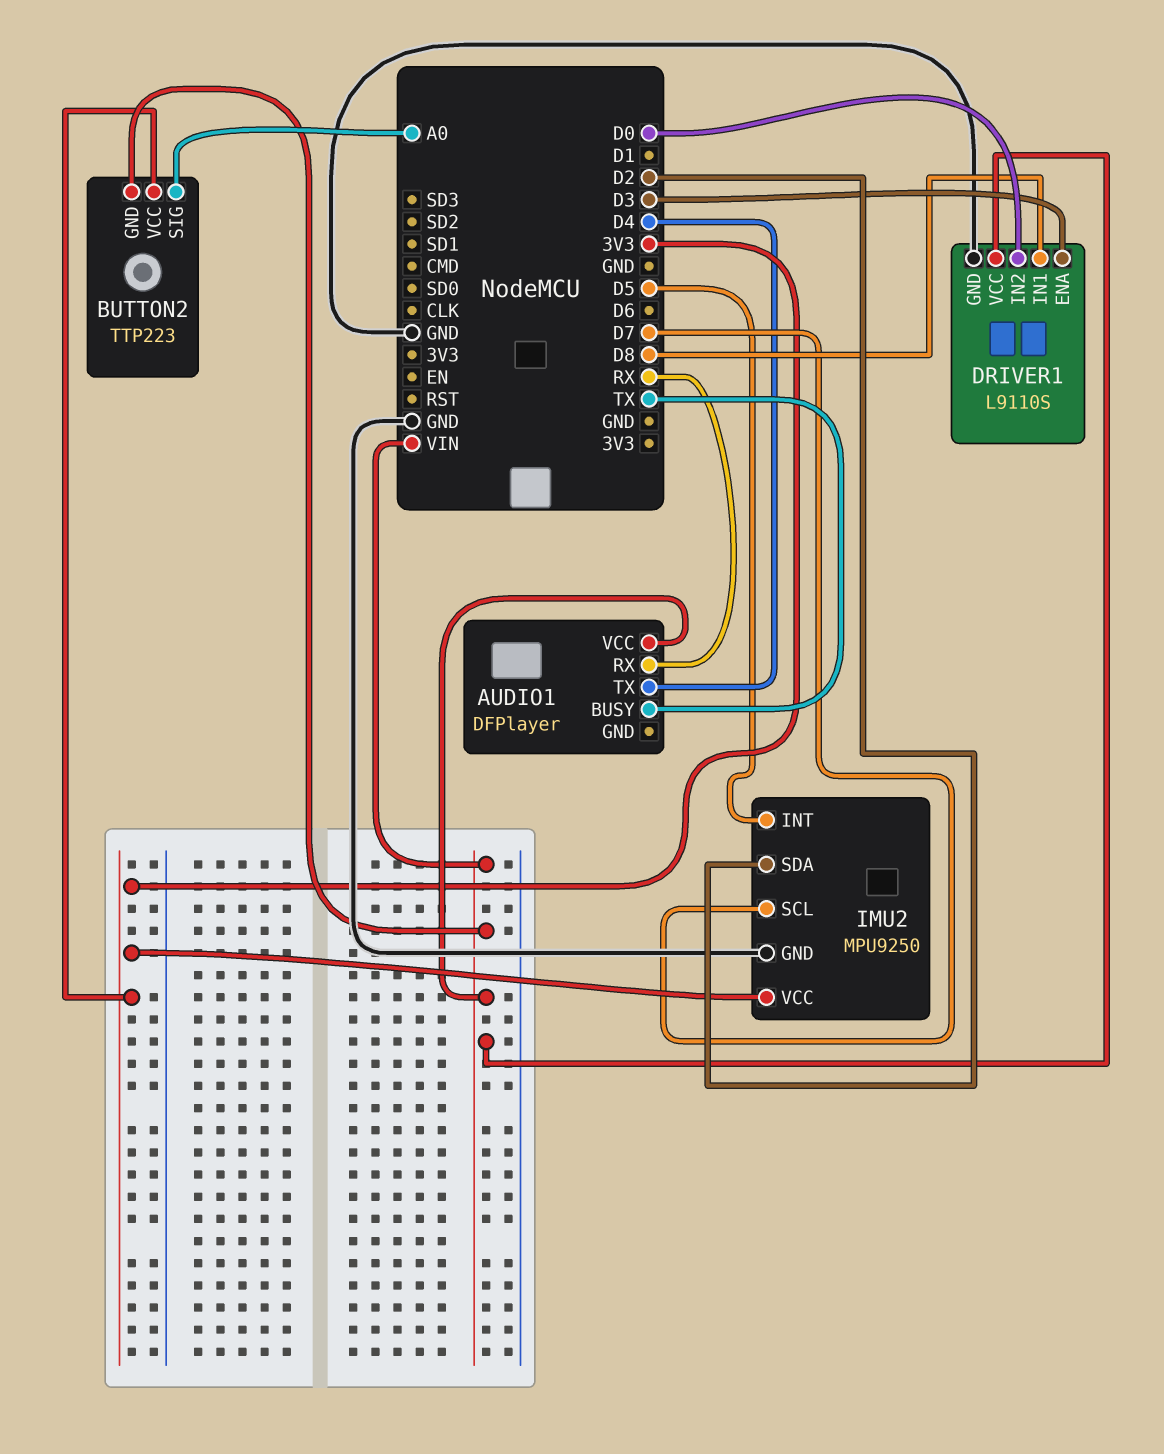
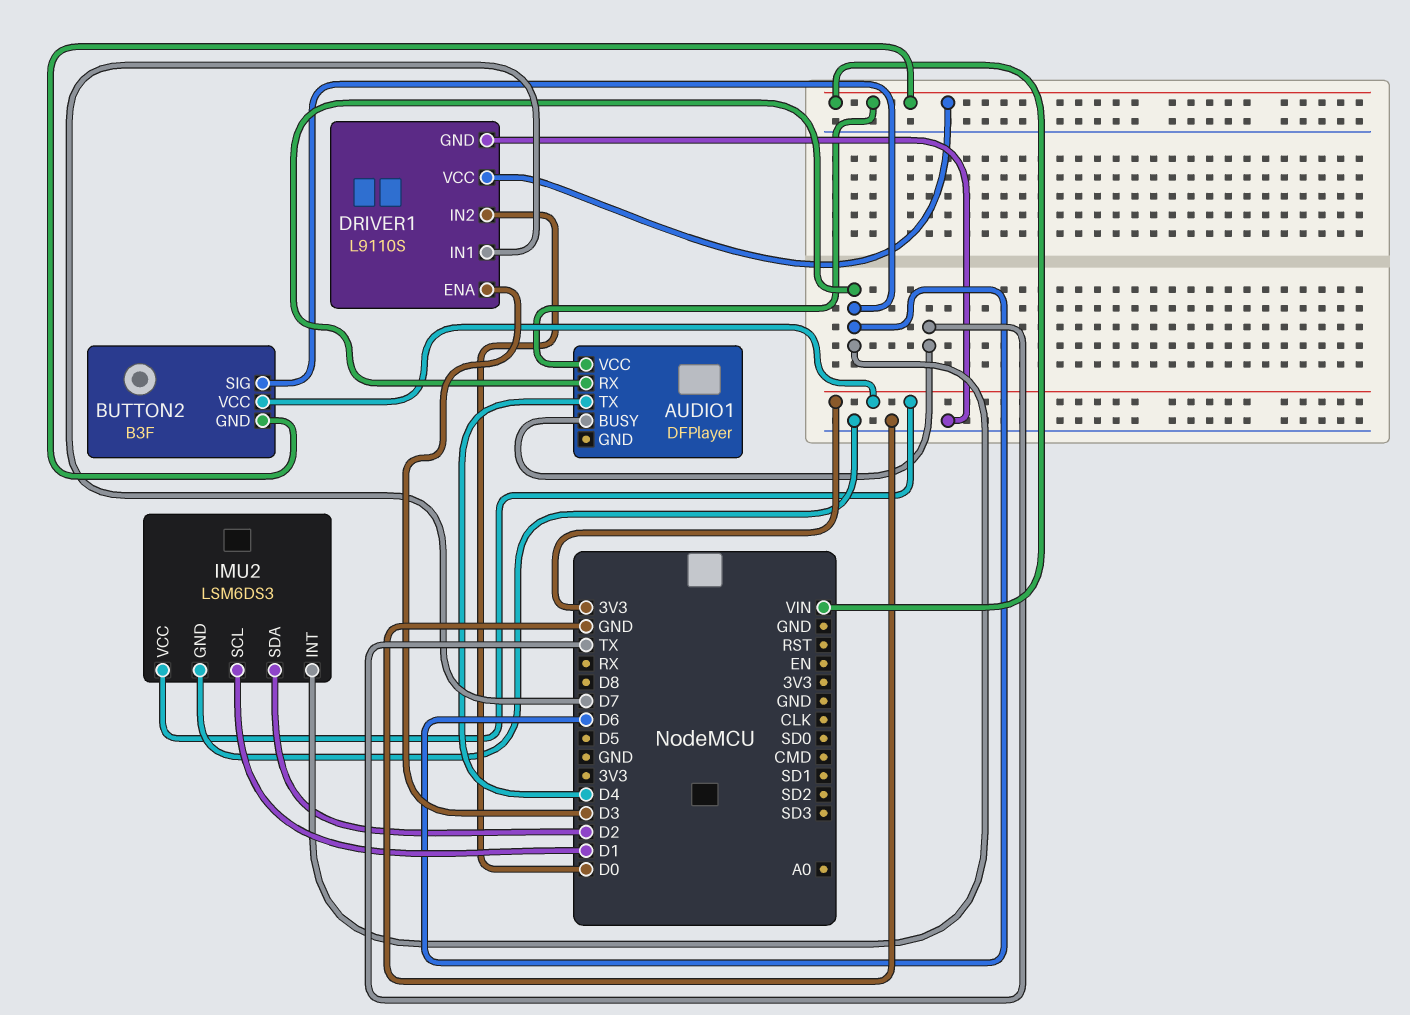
AUDIO1 pin RX: RX -> D6
BUTTON2: TTP223 -> B3F
BUTTON2 pin SIG: A0 -> D6
DRIVER1 pin IN1: D8 -> D7
IMU2: MPU9250 -> LSM6DS3
IMU2 pin INT: D5 -> D6
IMU2 pin SCL: D7 -> D1

